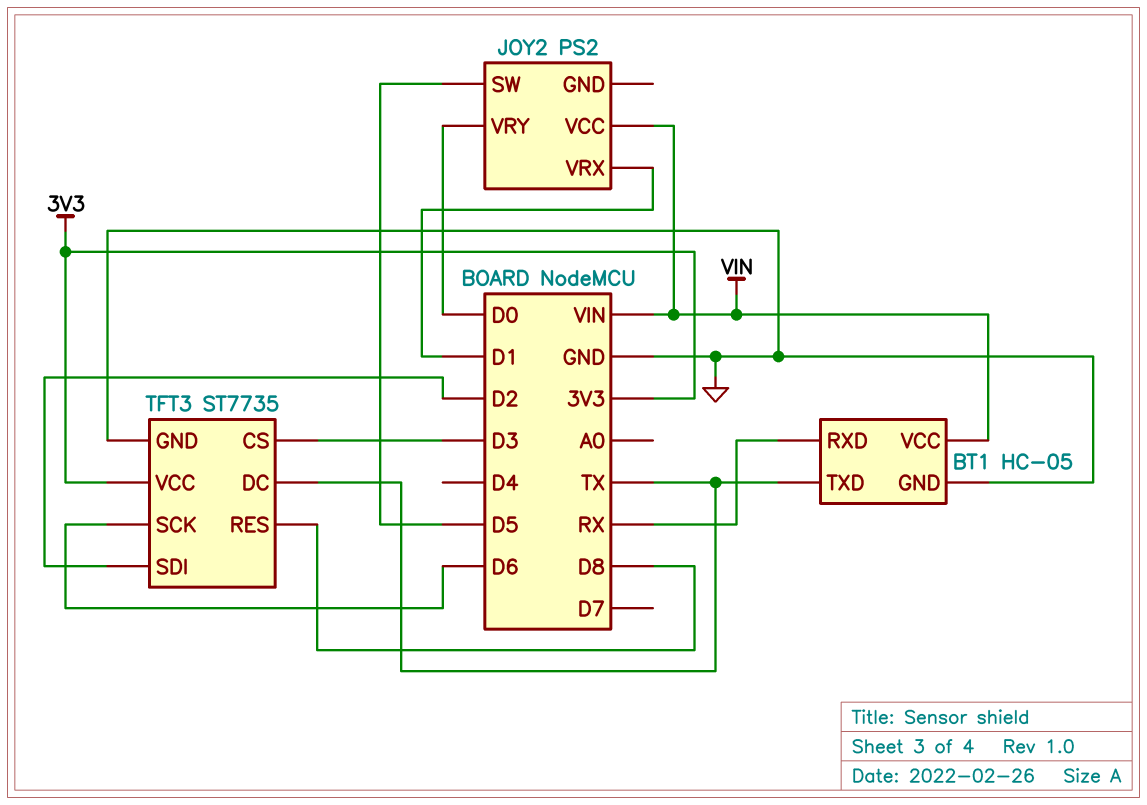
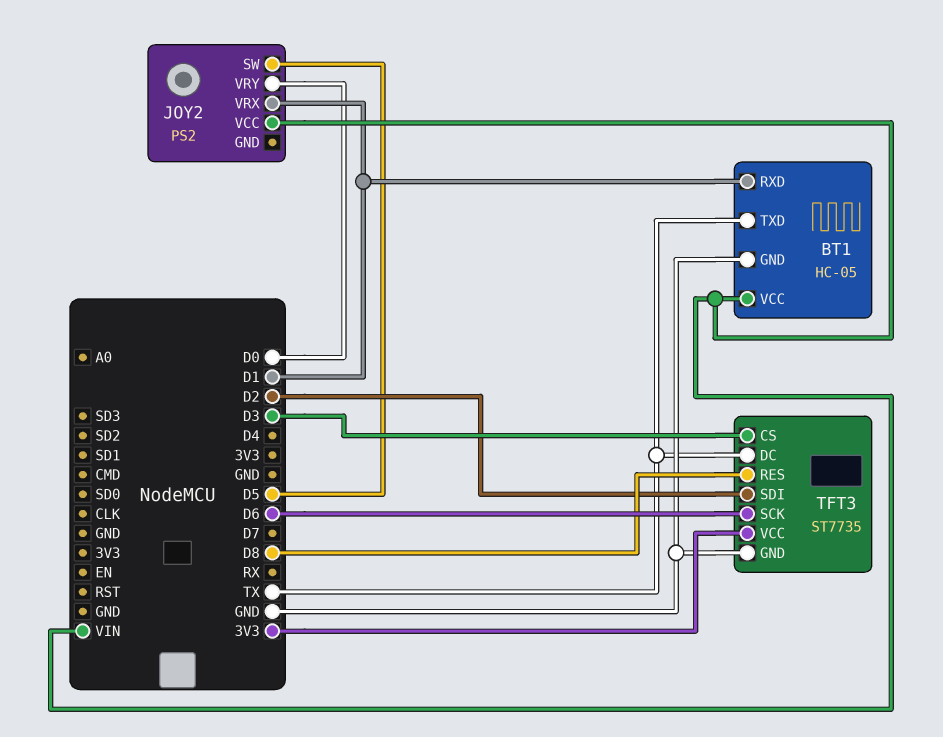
BT1 pin RXD: RX -> D1

